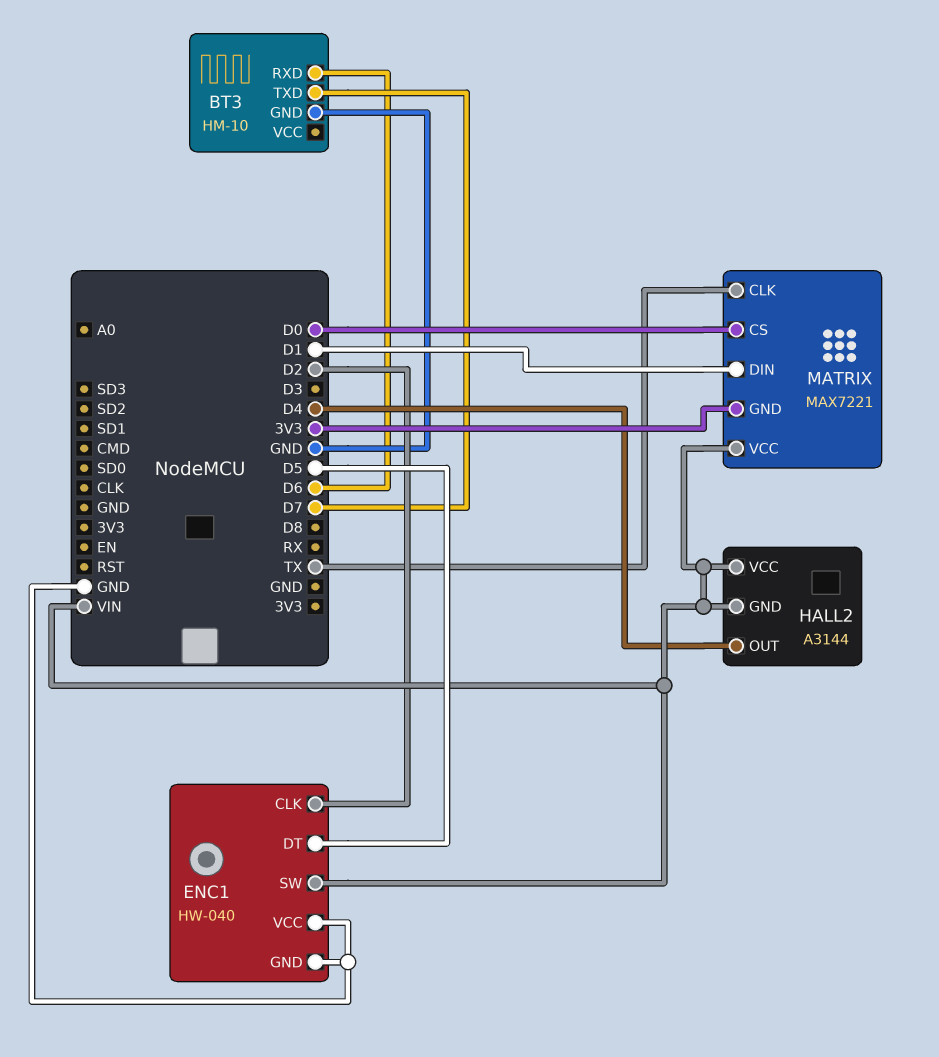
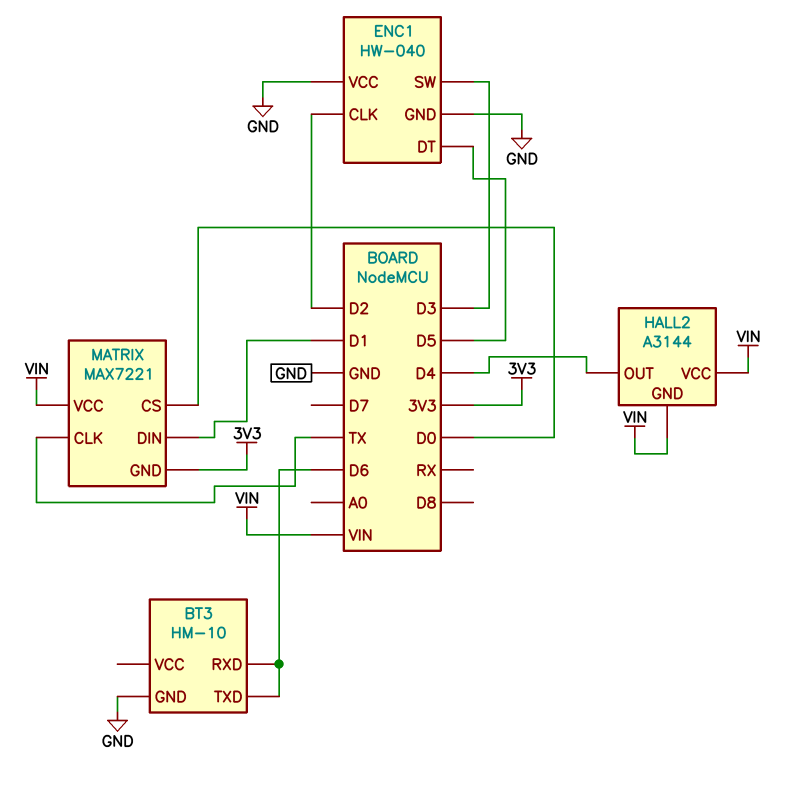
BT3 pin TXD: D7 -> D6
ENC1 pin SW: VIN -> D3

